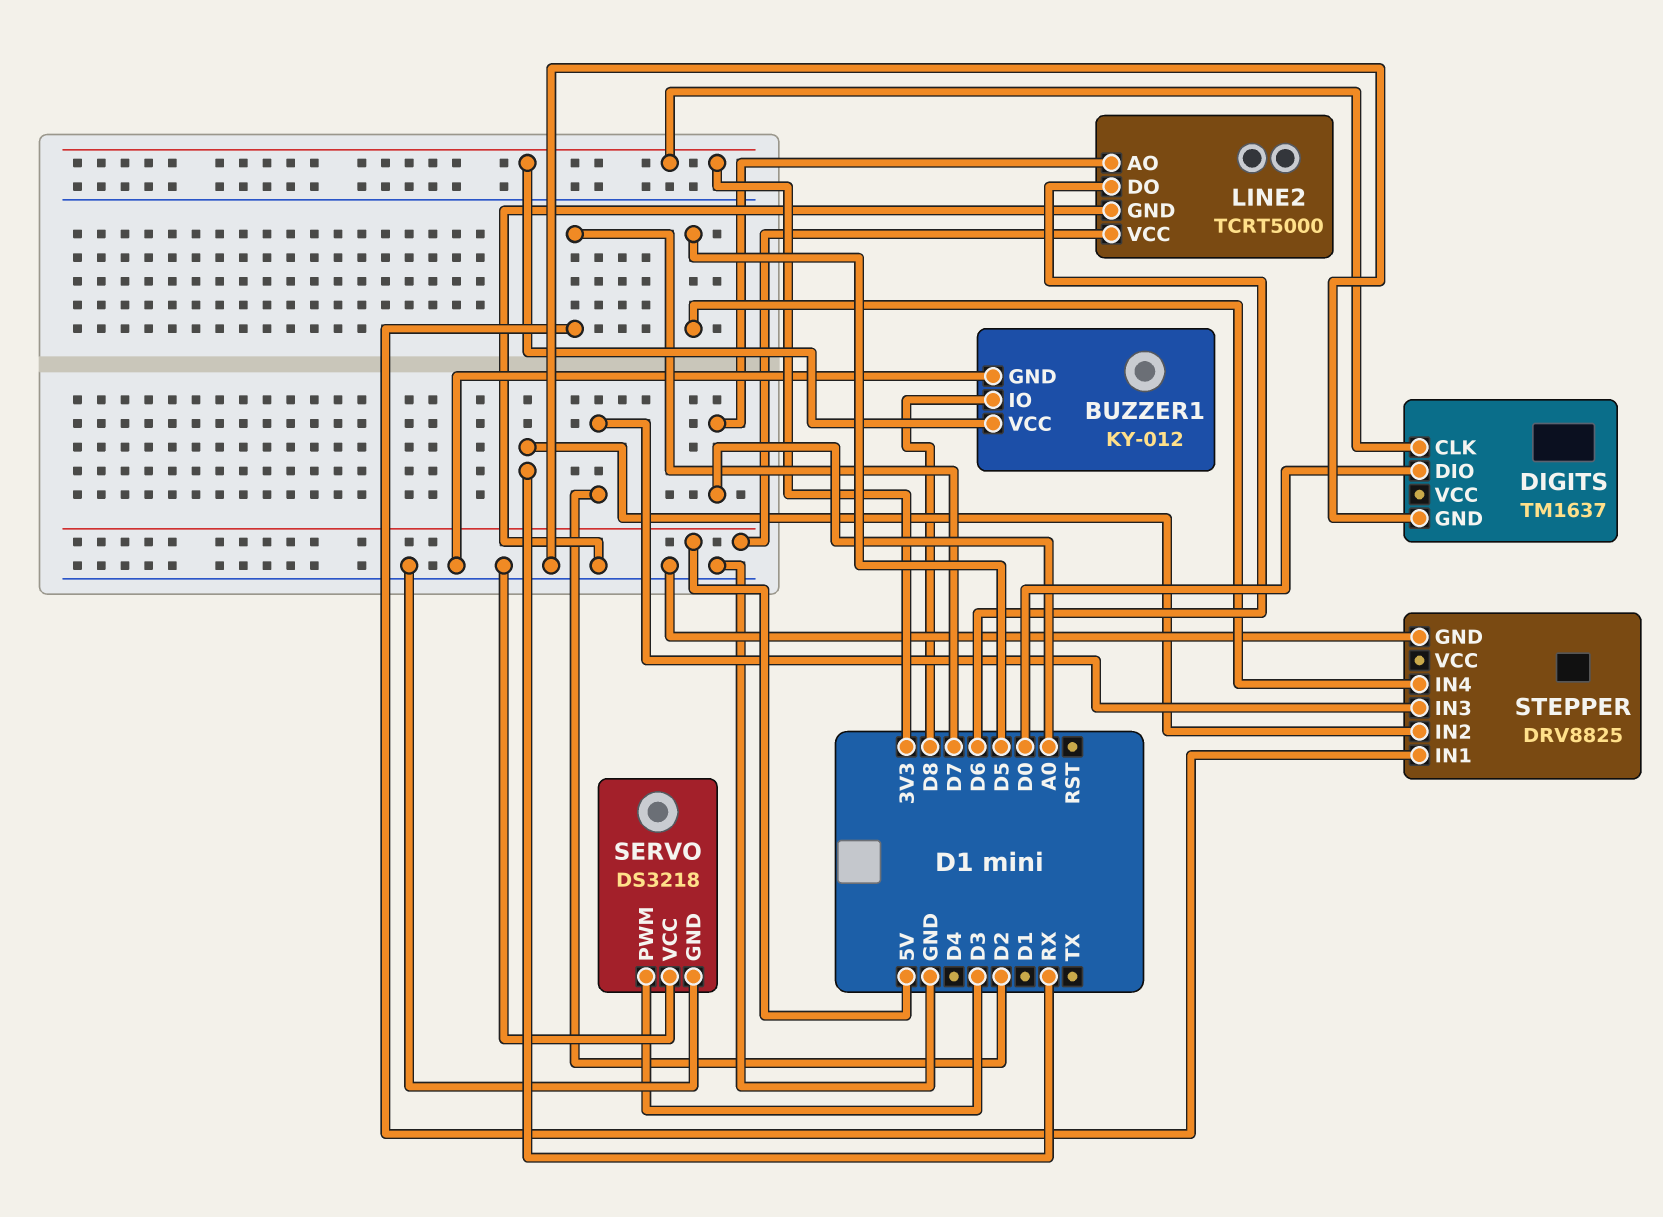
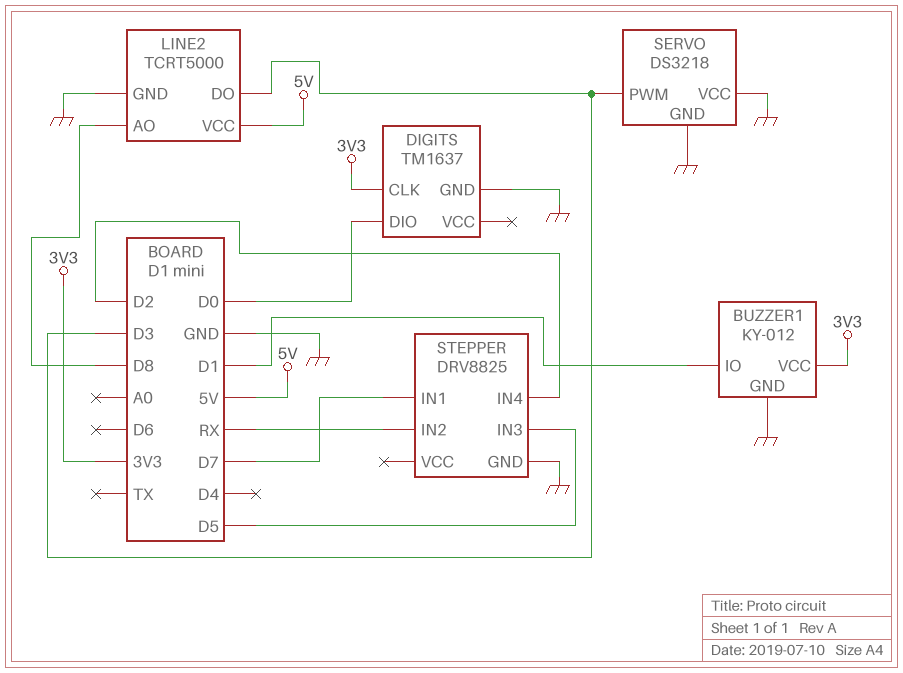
BUZZER1 pin IO: D8 -> D1
LINE2 pin AO: A0 -> D8
LINE2 pin DO: D6 -> D3
STEPPER pin IN3: D2 -> D5
STEPPER pin IN4: D5 -> D2

